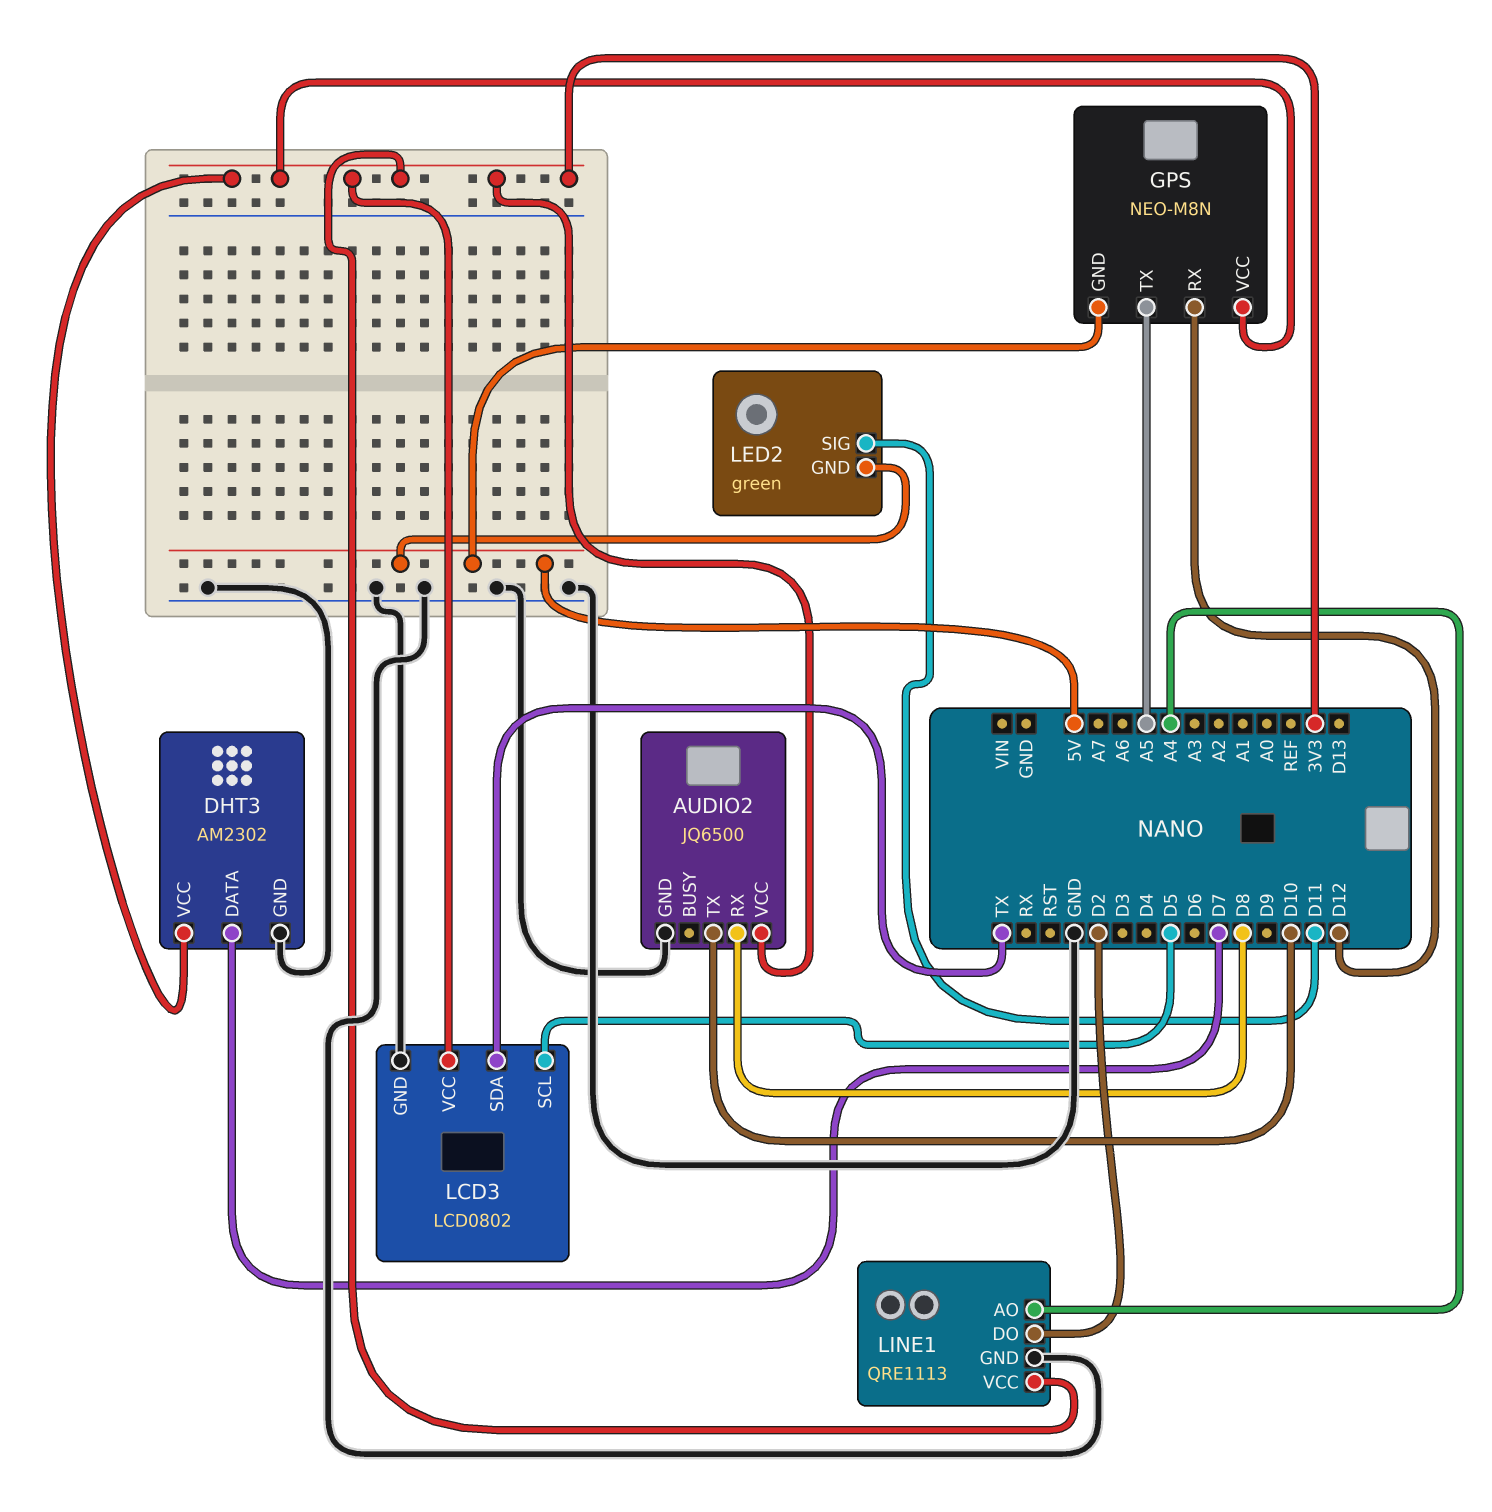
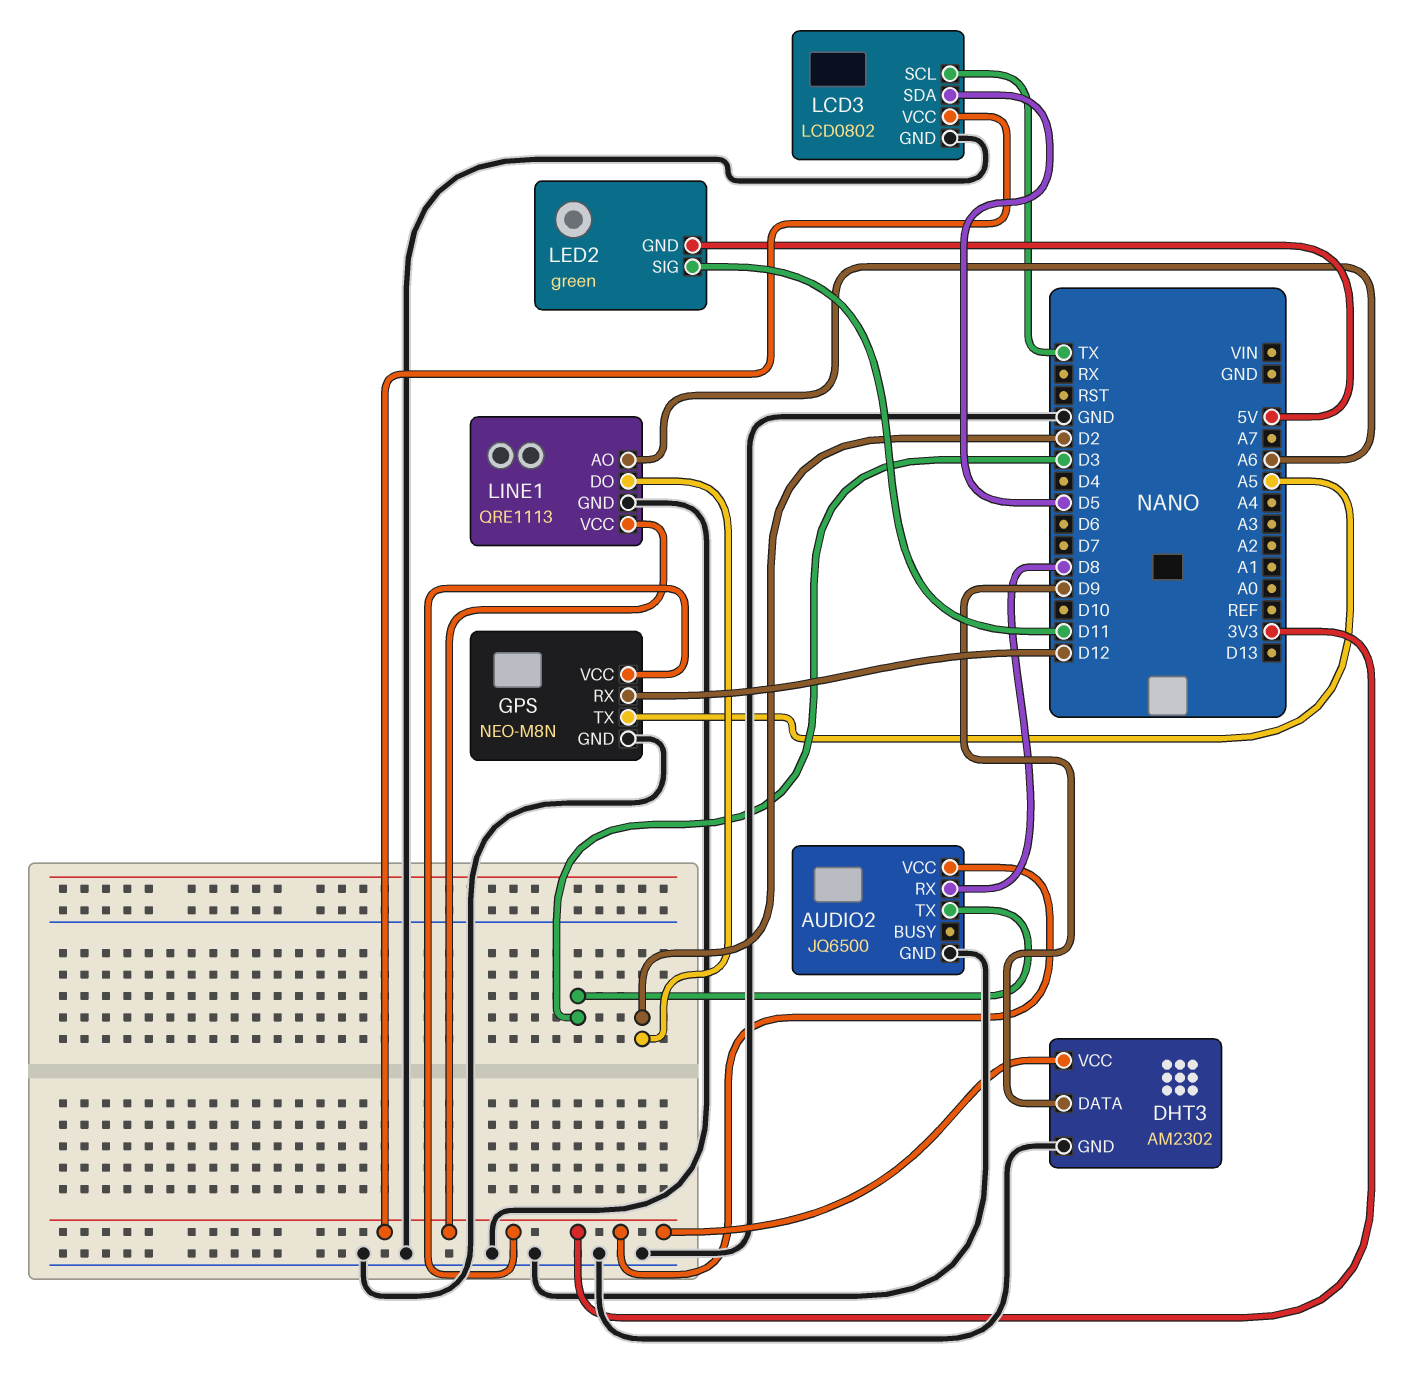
AUDIO2 pin TX: D10 -> D3
DHT3 pin DATA: D7 -> D9
GPS pin GND: 5V -> GND
LCD3 pin SCL: D5 -> TX
LCD3 pin SDA: TX -> D5
LINE1 pin AO: A4 -> A6

